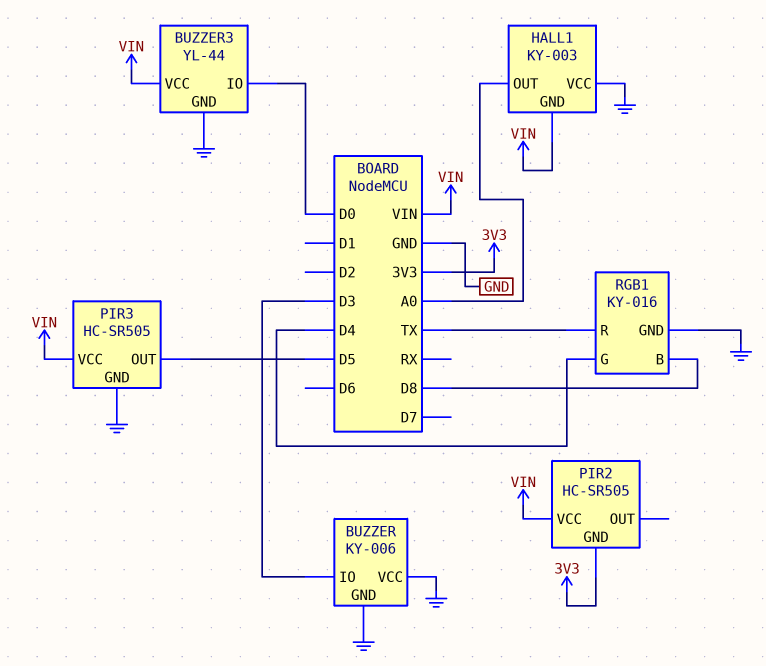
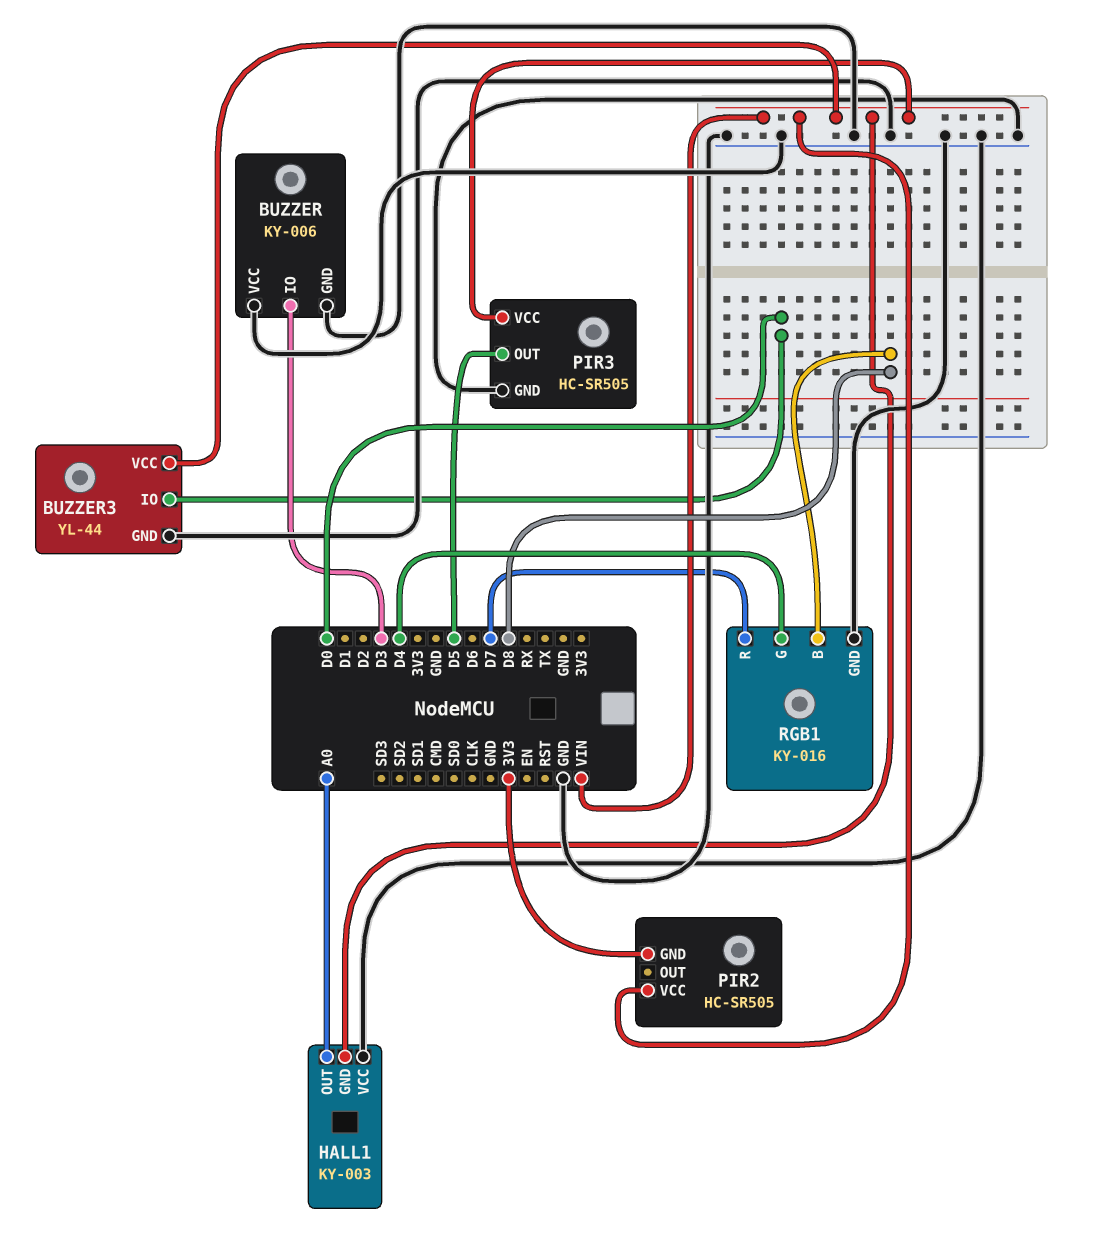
RGB1 pin R: TX -> D7

